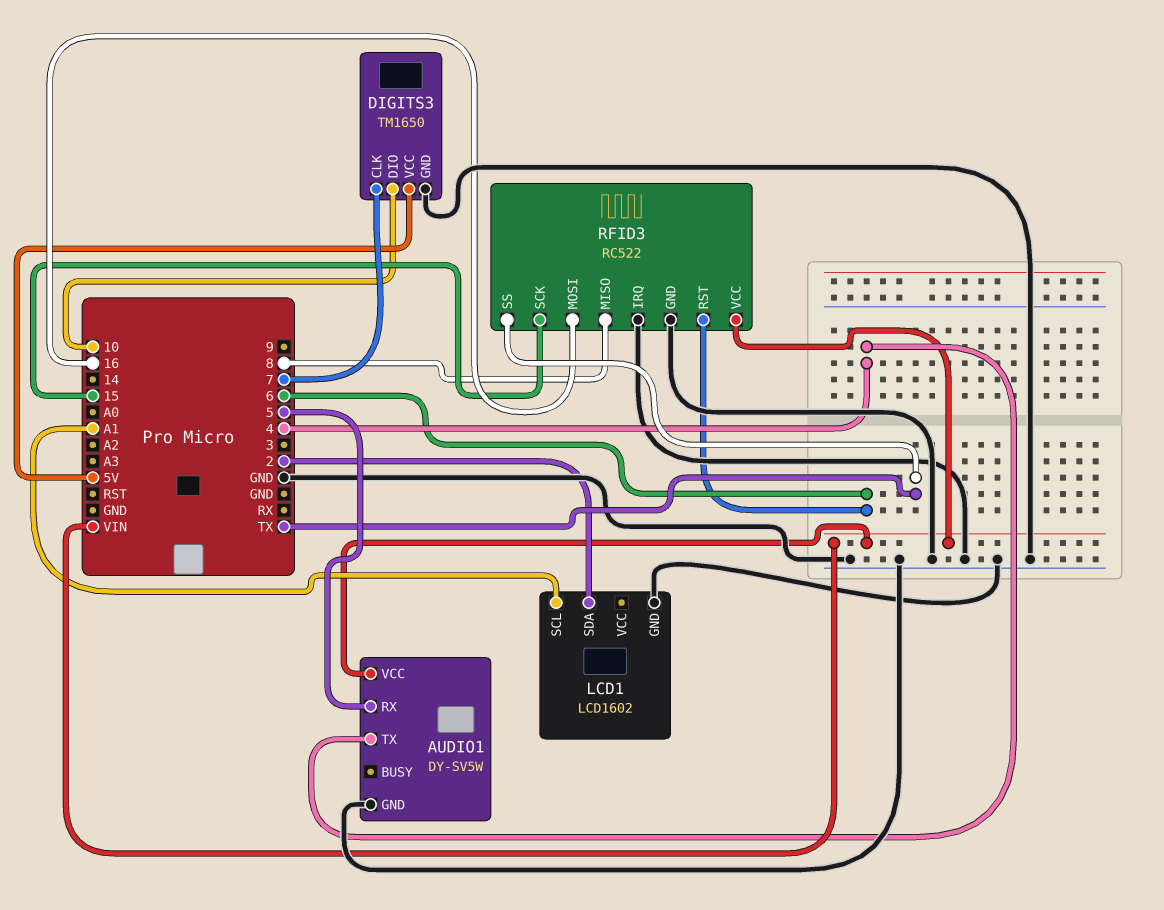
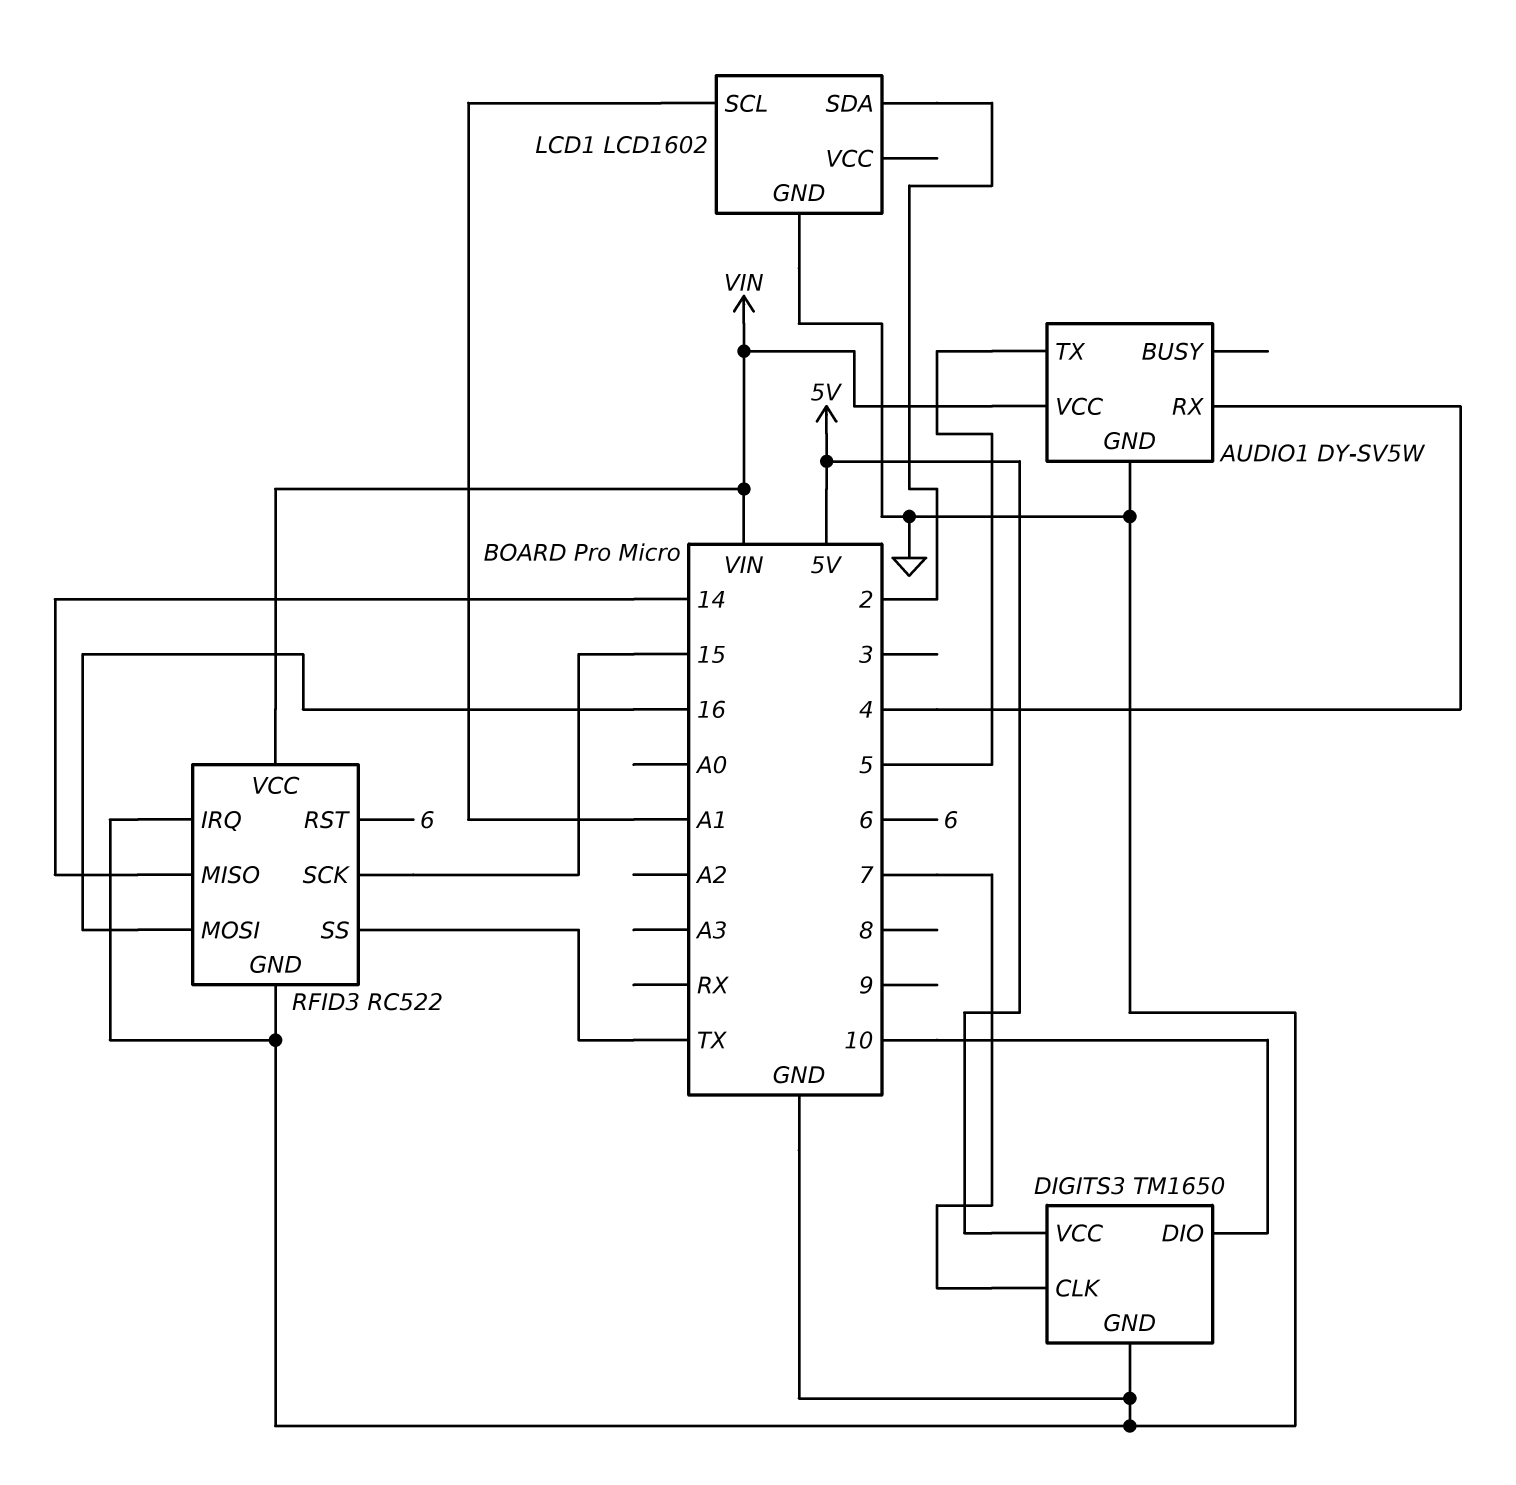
AUDIO1 pin RX: 5 -> 4
AUDIO1 pin TX: 4 -> 5
RFID3 pin MISO: 8 -> 14

